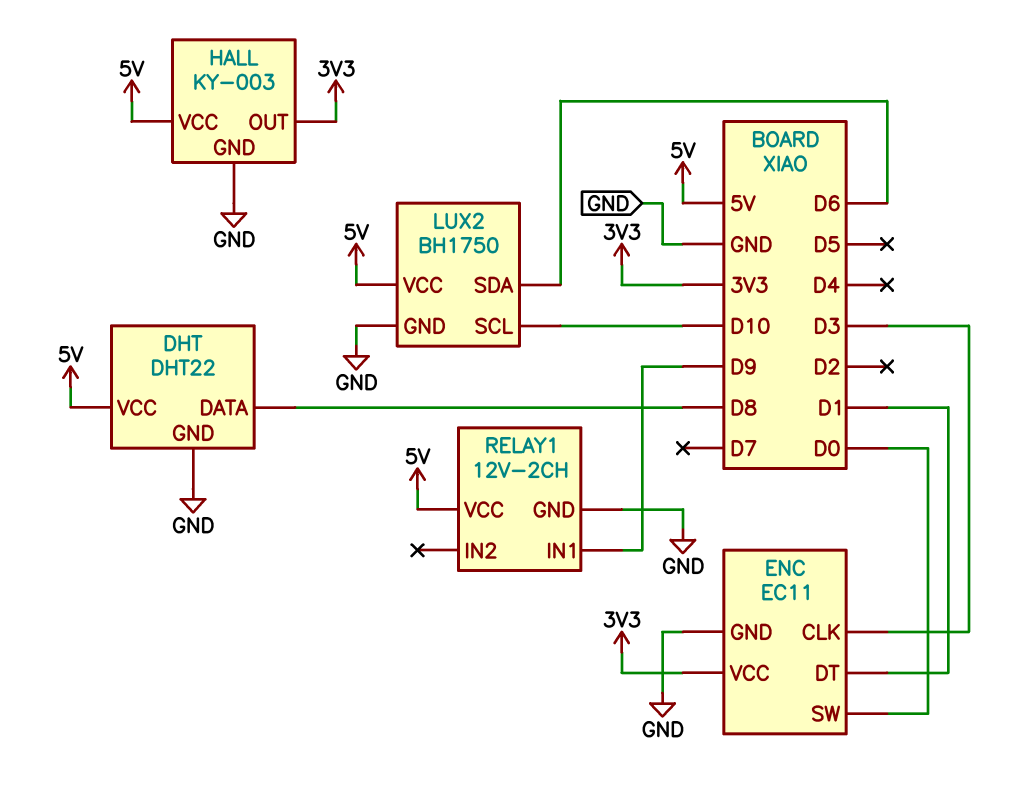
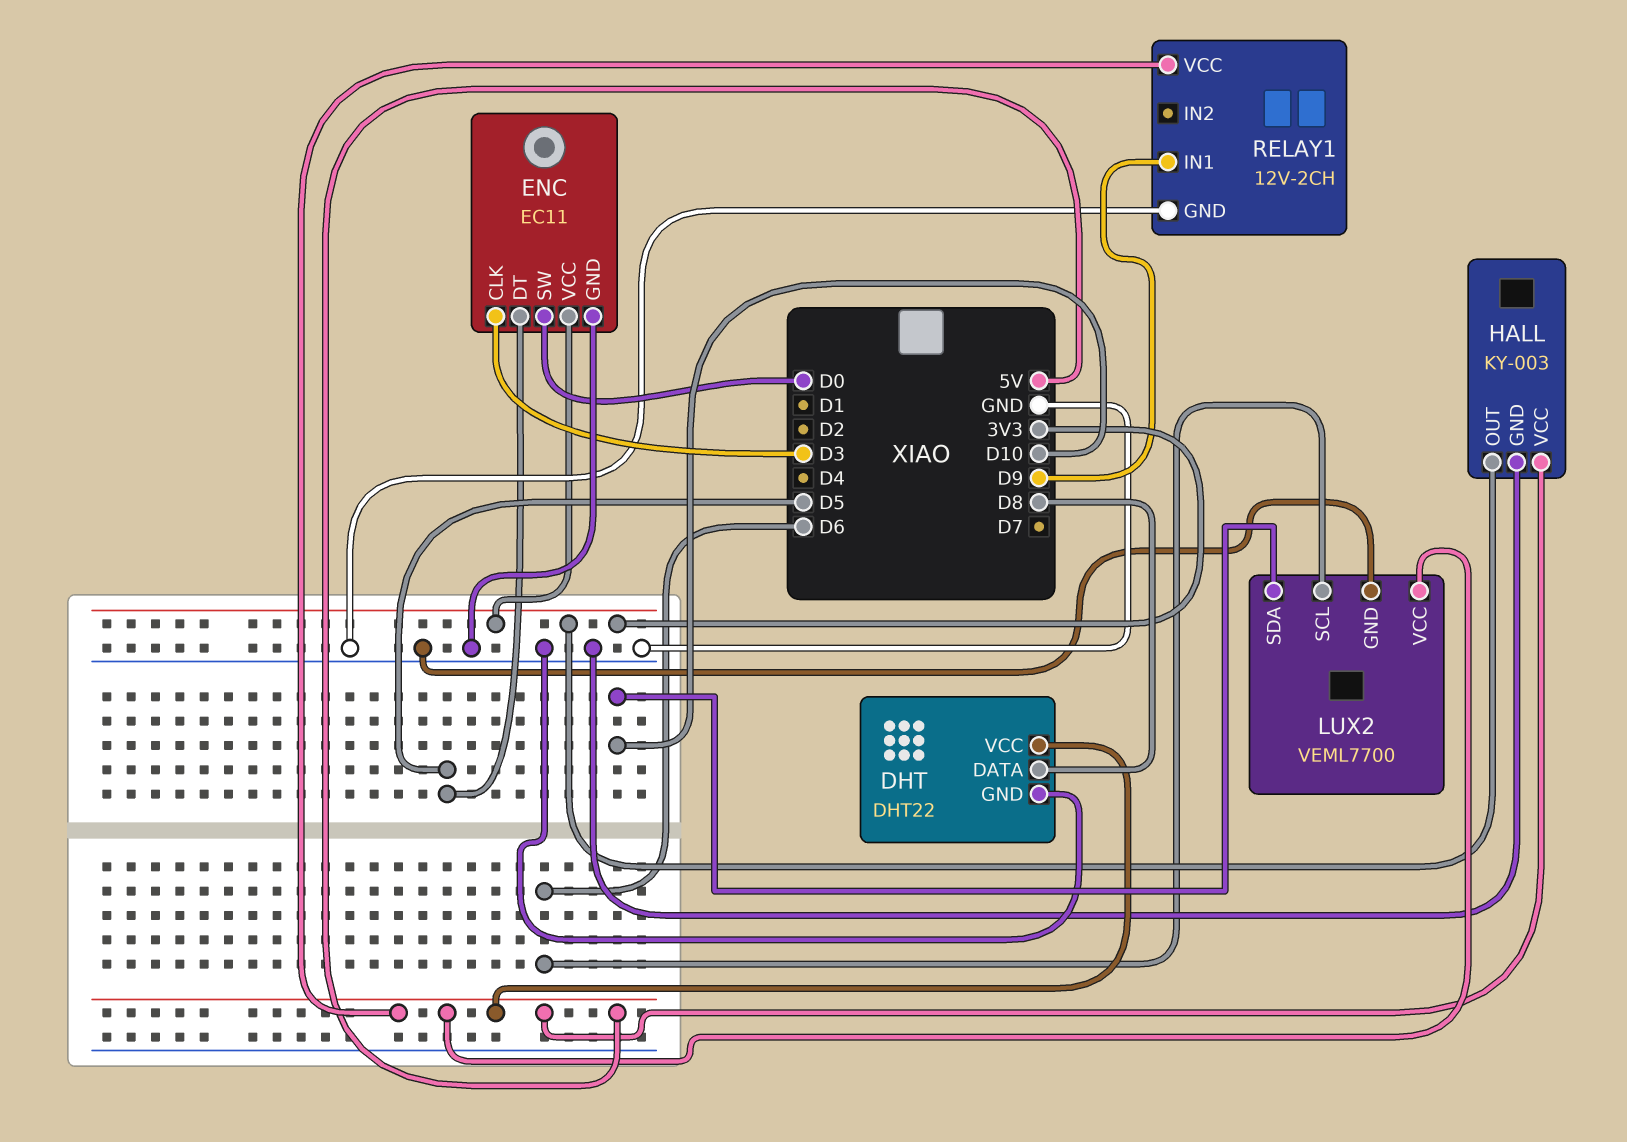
ENC pin DT: D1 -> D5
LUX2: BH1750 -> VEML7700
LUX2 pin SCL: D10 -> D6
LUX2 pin SDA: D6 -> D10

